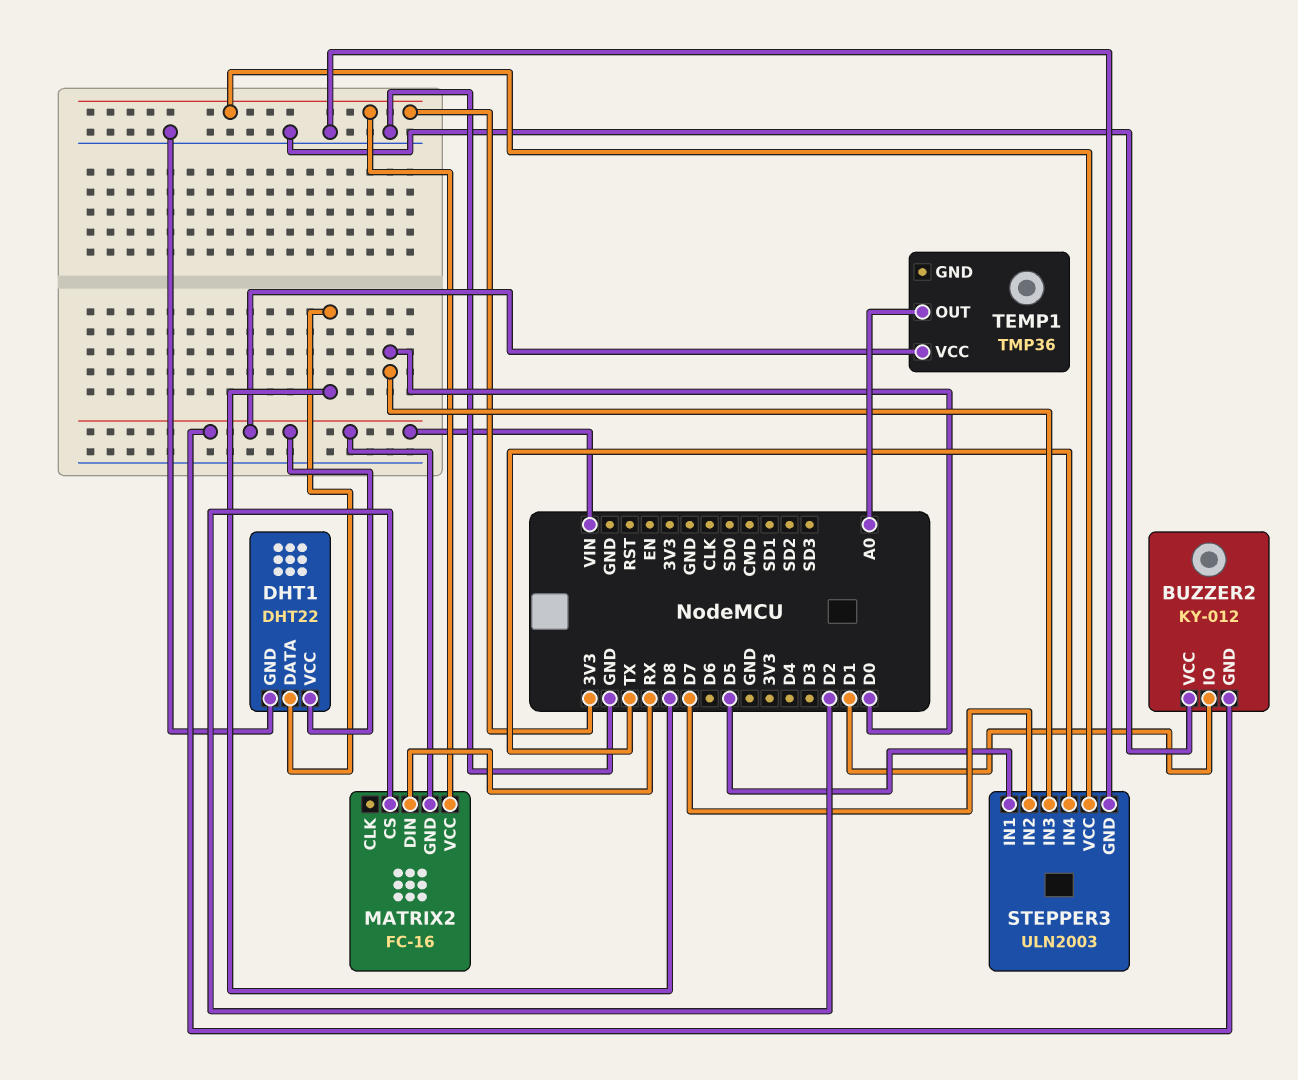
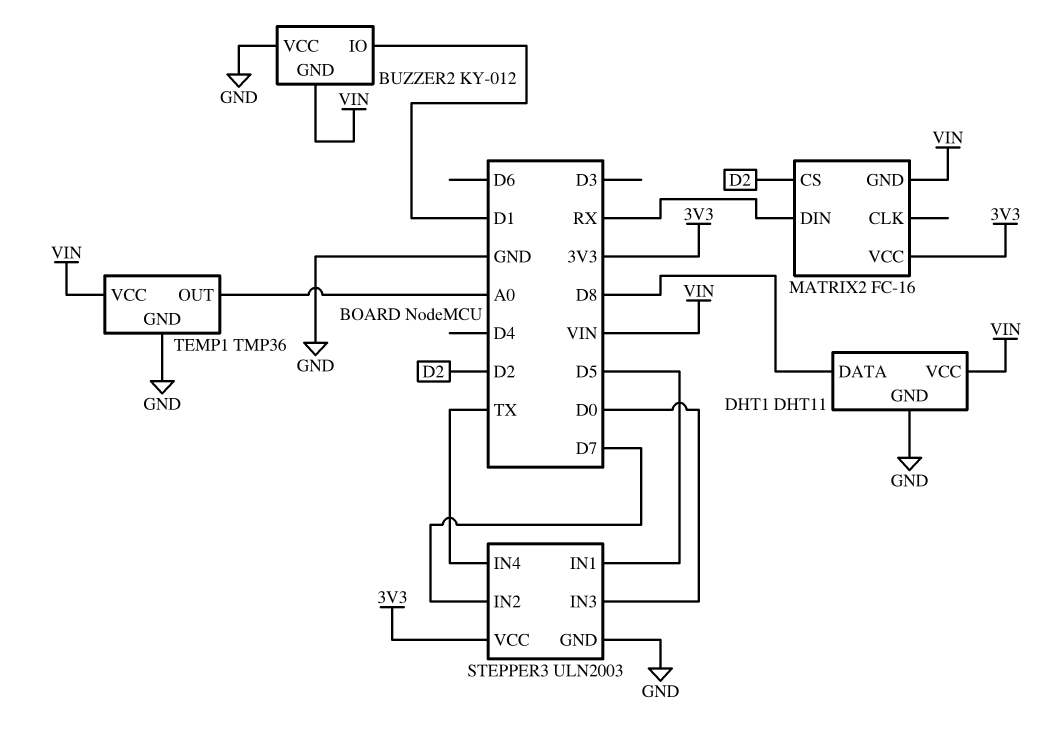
DHT1: DHT22 -> DHT11
TEMP1 pin GND: none -> GND

